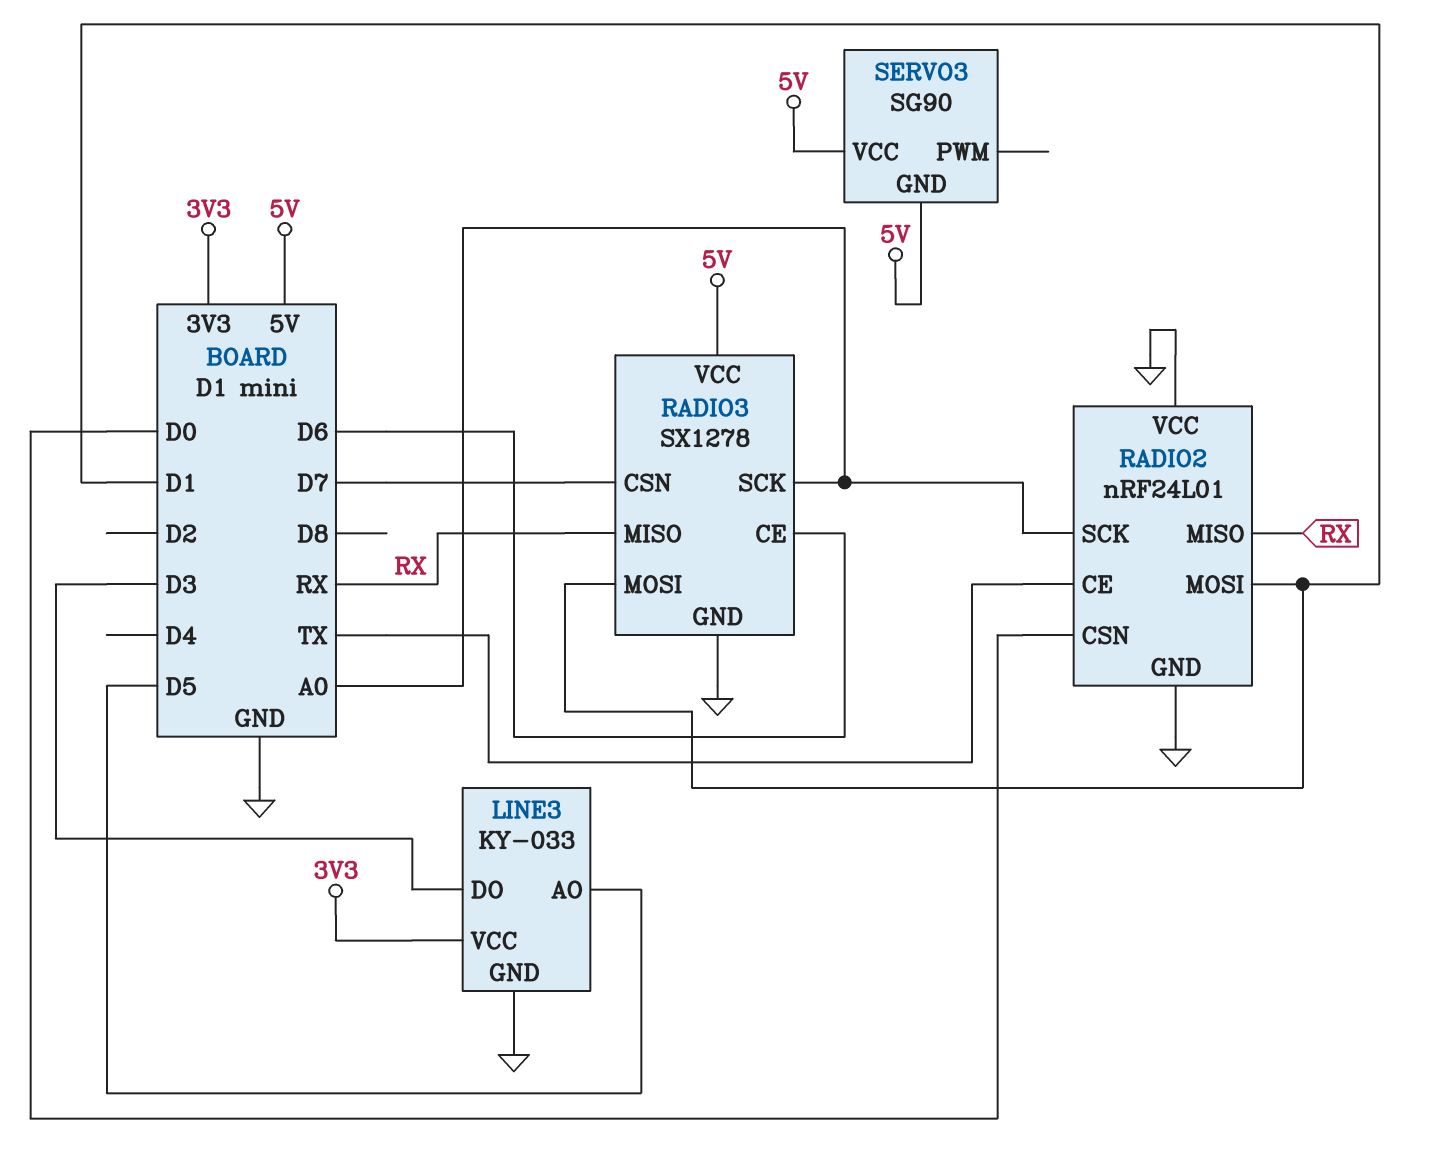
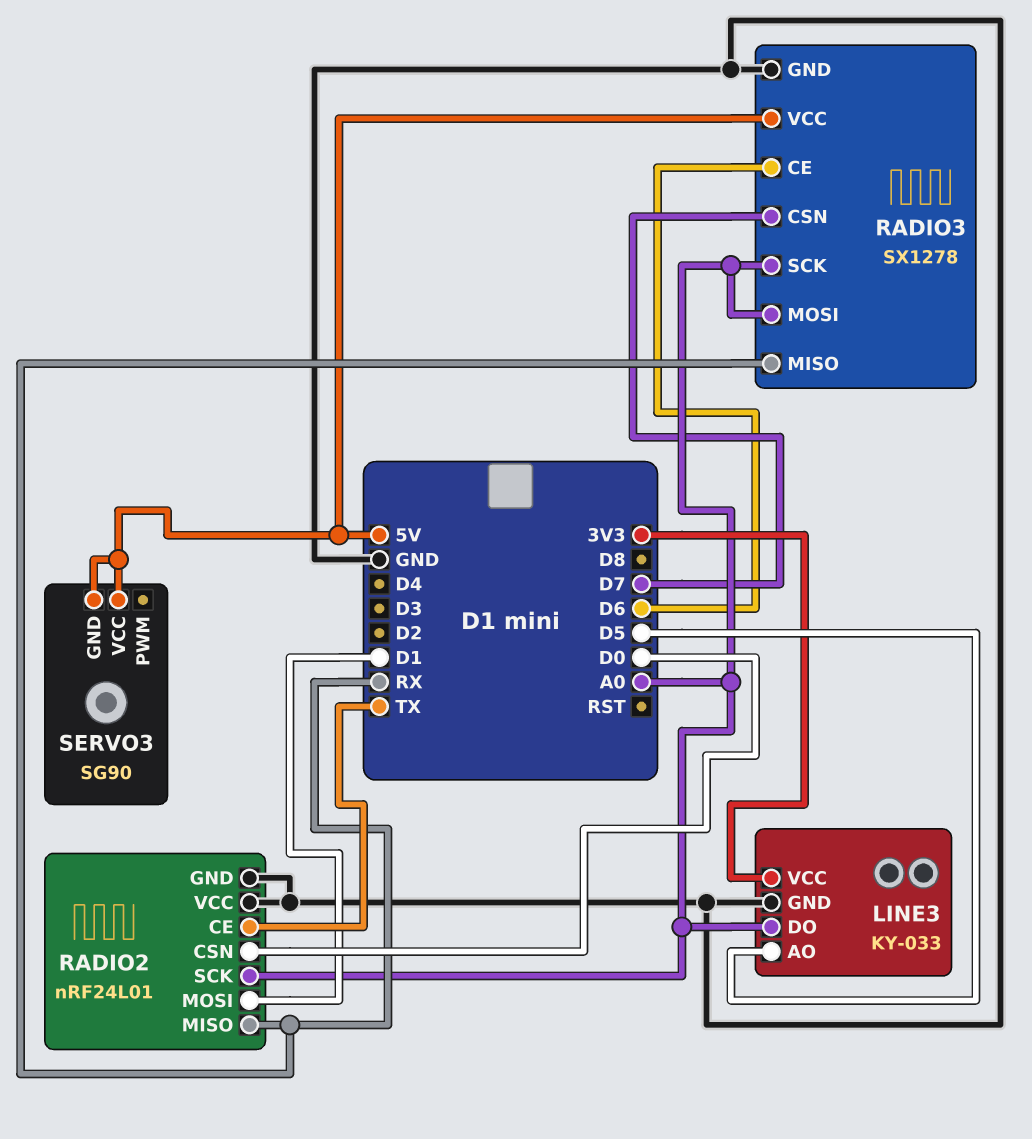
LINE3 pin DO: D3 -> A0
RADIO3 pin MOSI: D1 -> A0

